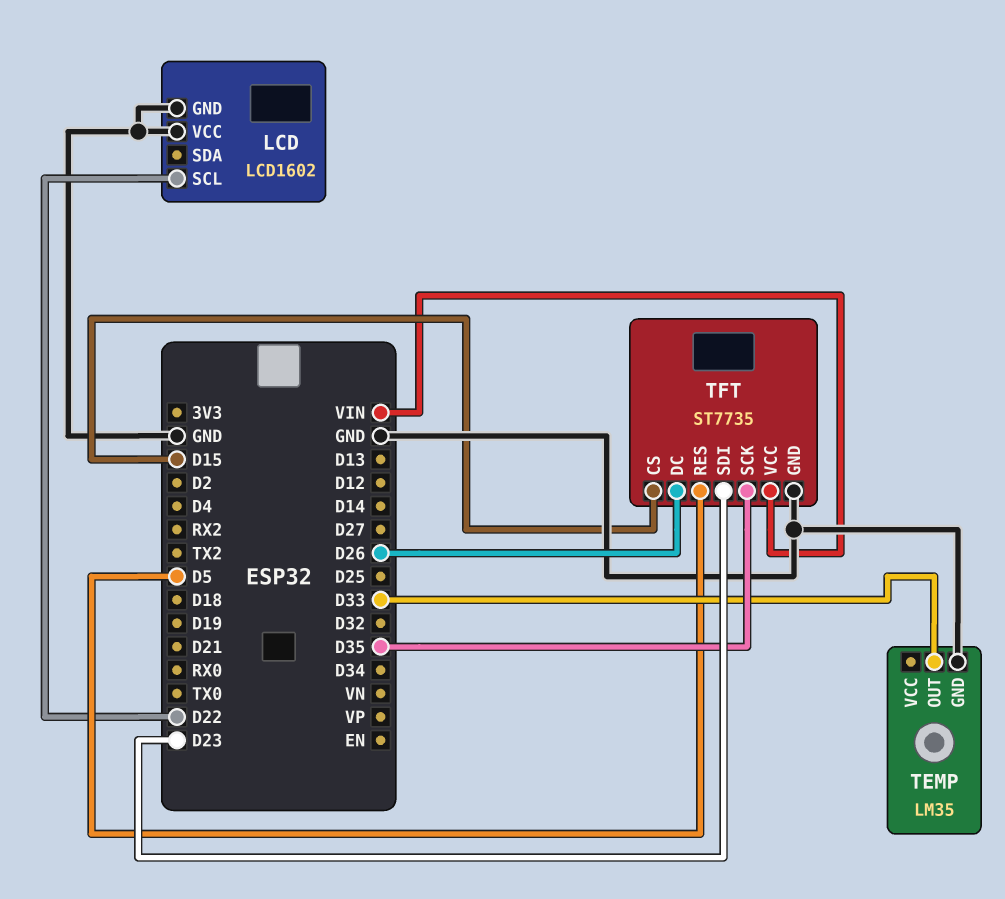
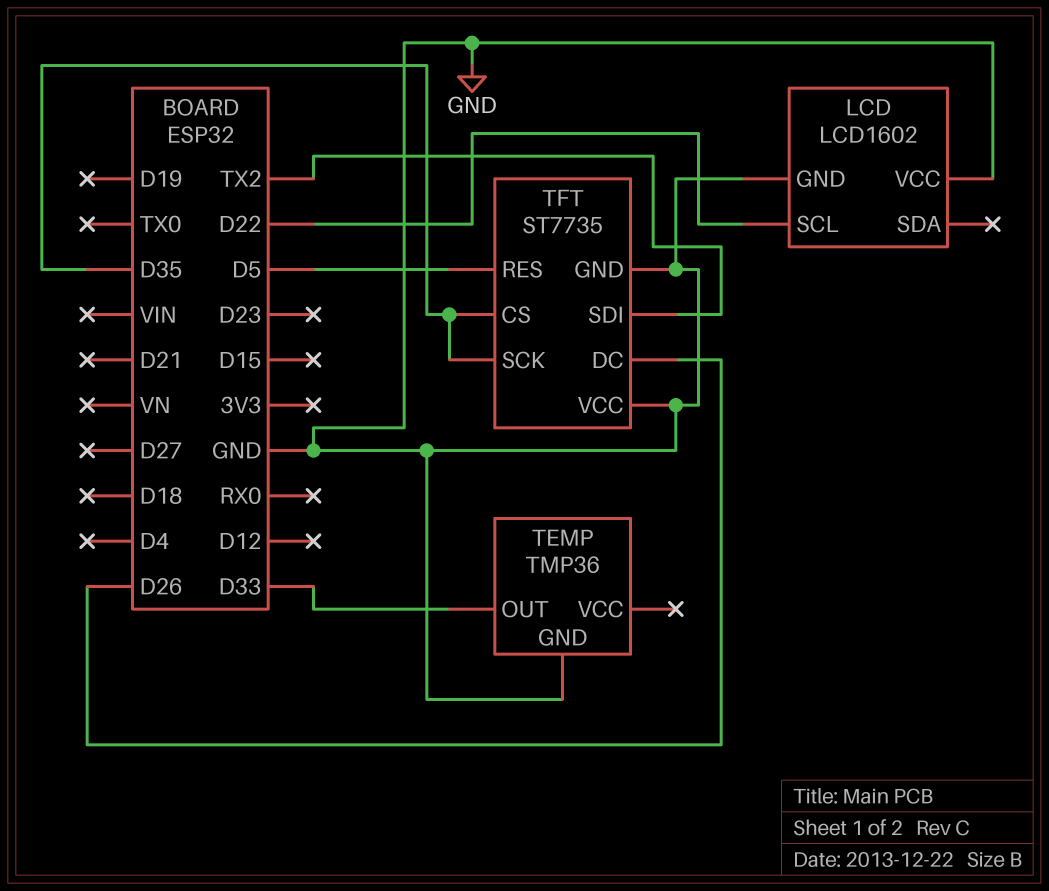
TEMP: LM35 -> TMP36
TFT pin CS: D15 -> D35
TFT pin SDI: D23 -> TX2
TFT pin VCC: VIN -> GND

